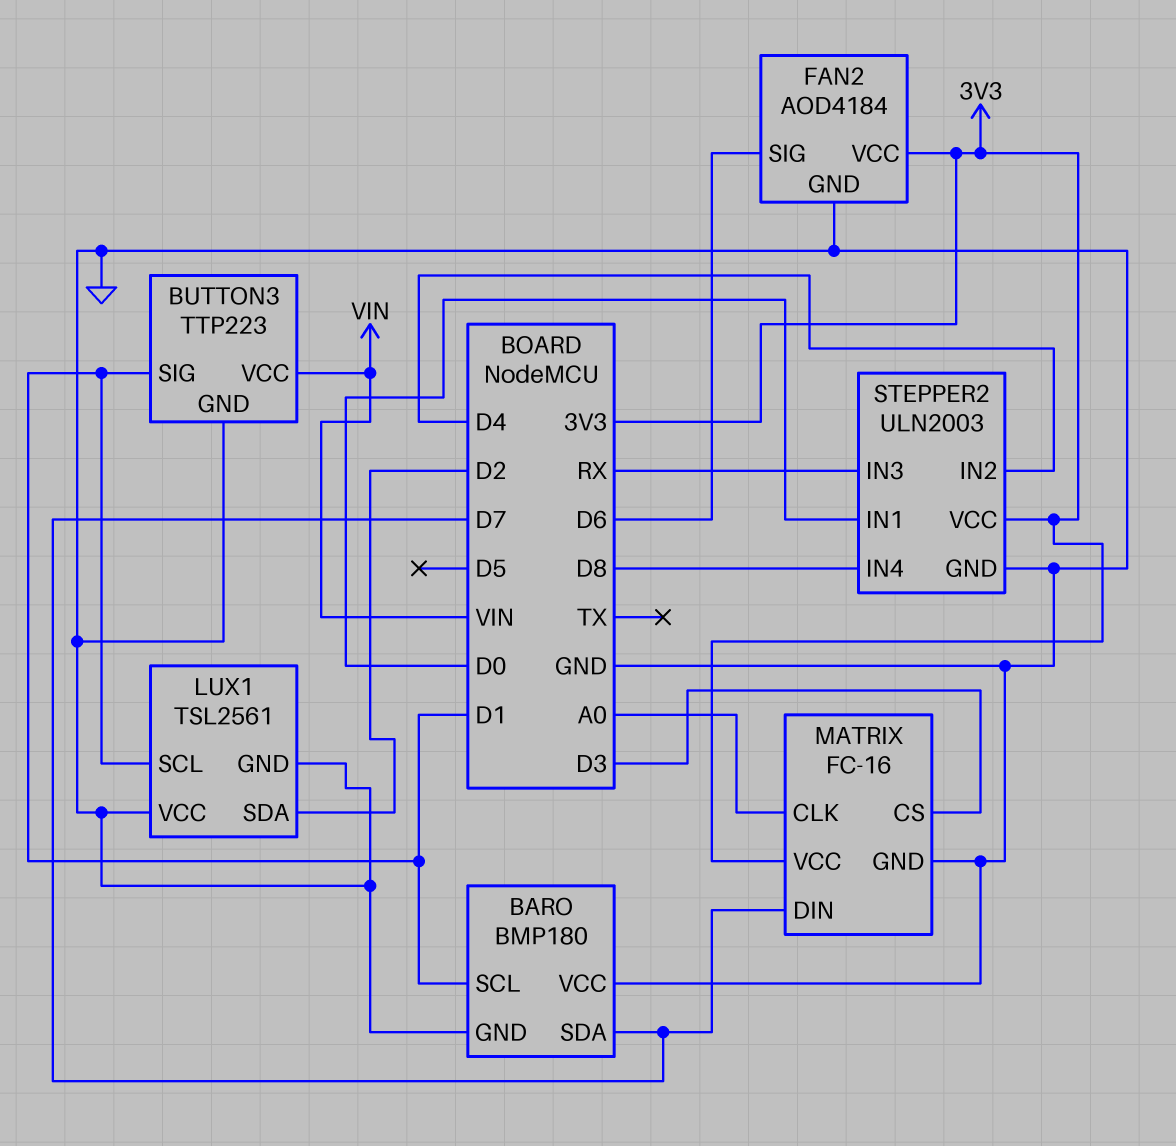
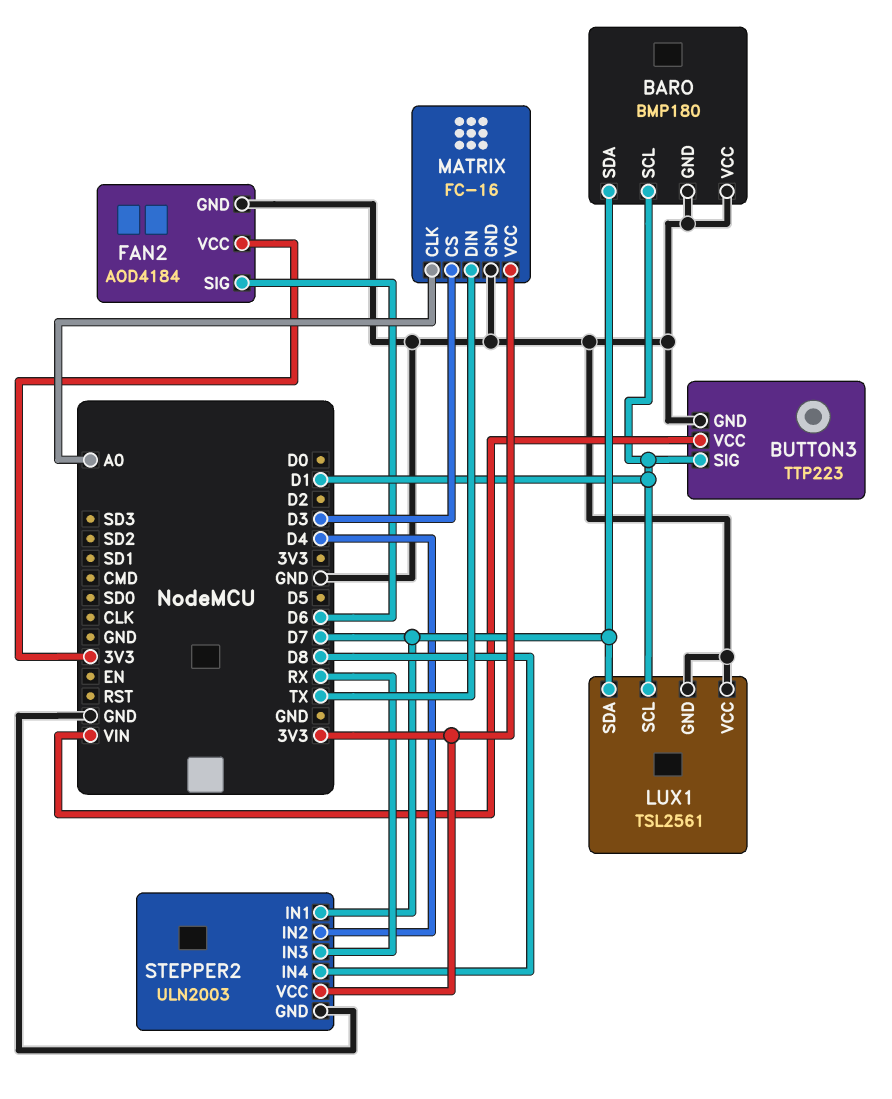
LUX1 pin SDA: D2 -> D7
MATRIX pin DIN: D7 -> TX
STEPPER2 pin IN1: D0 -> D7

